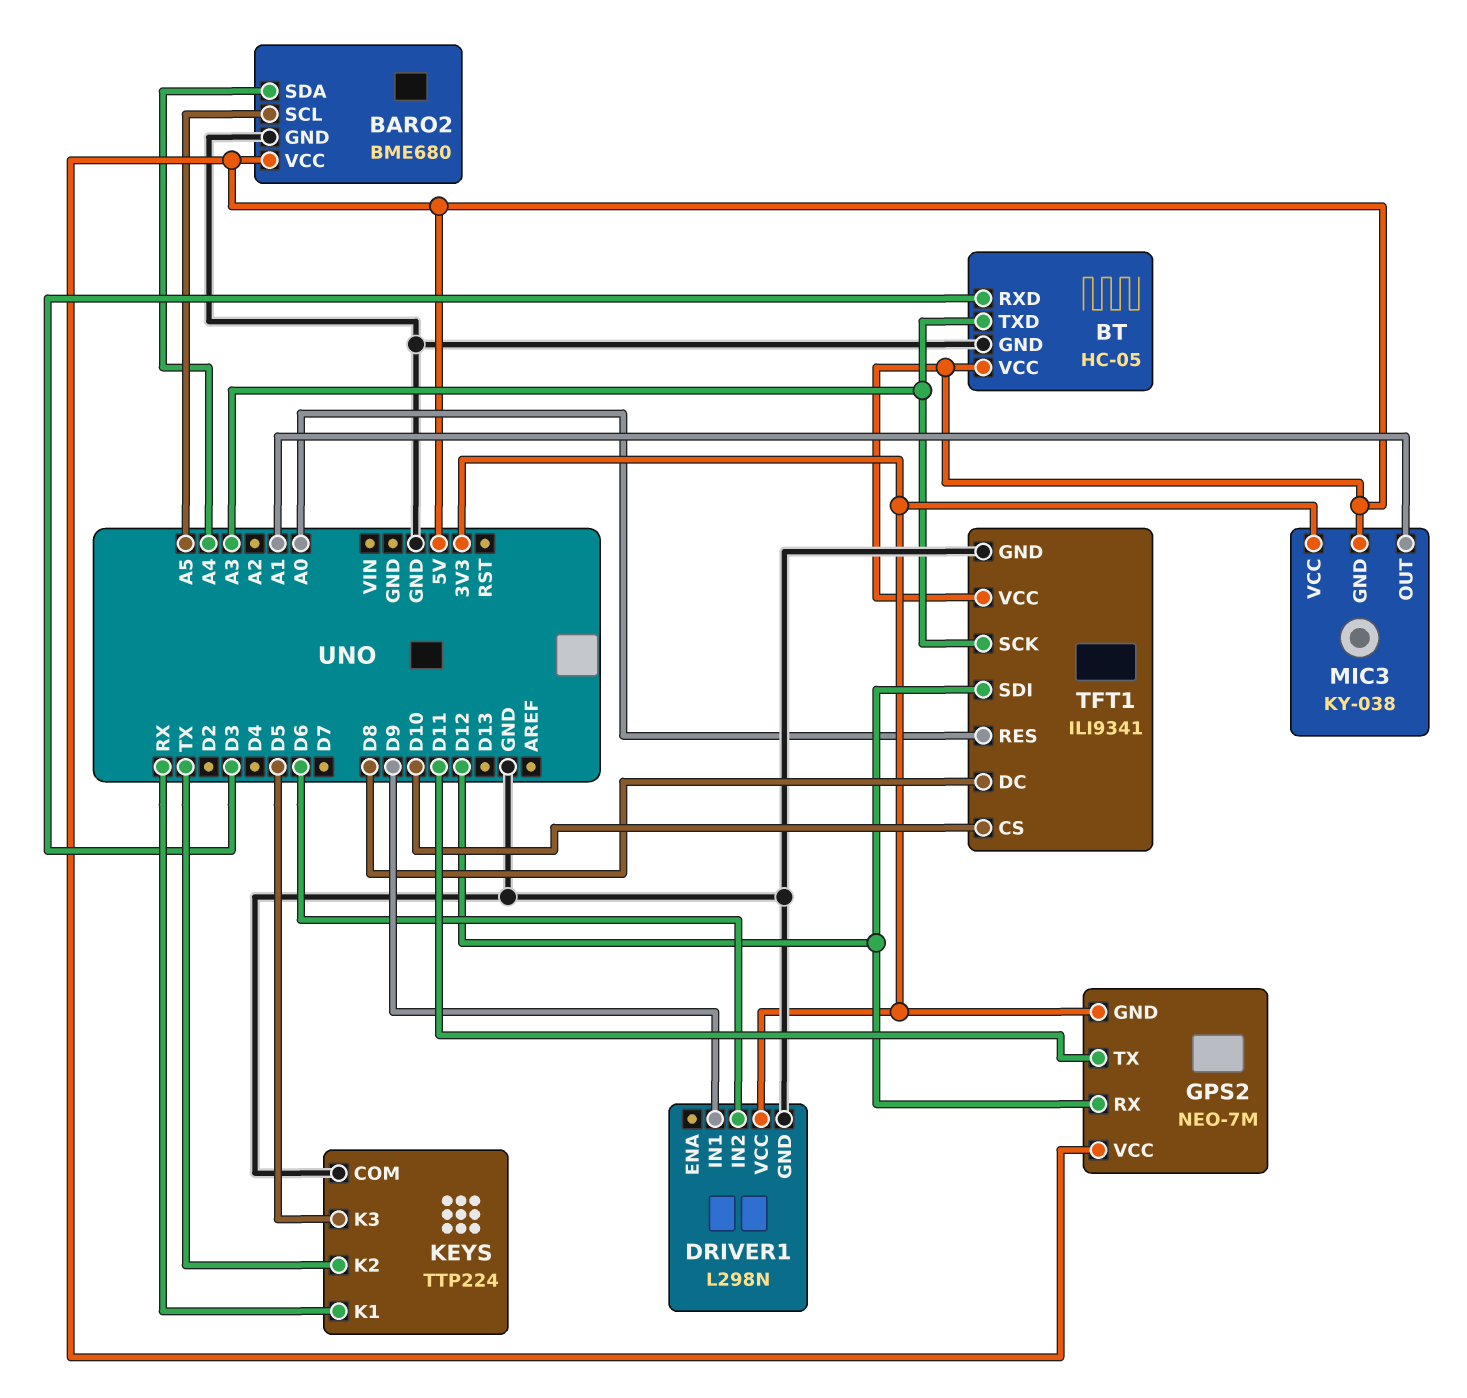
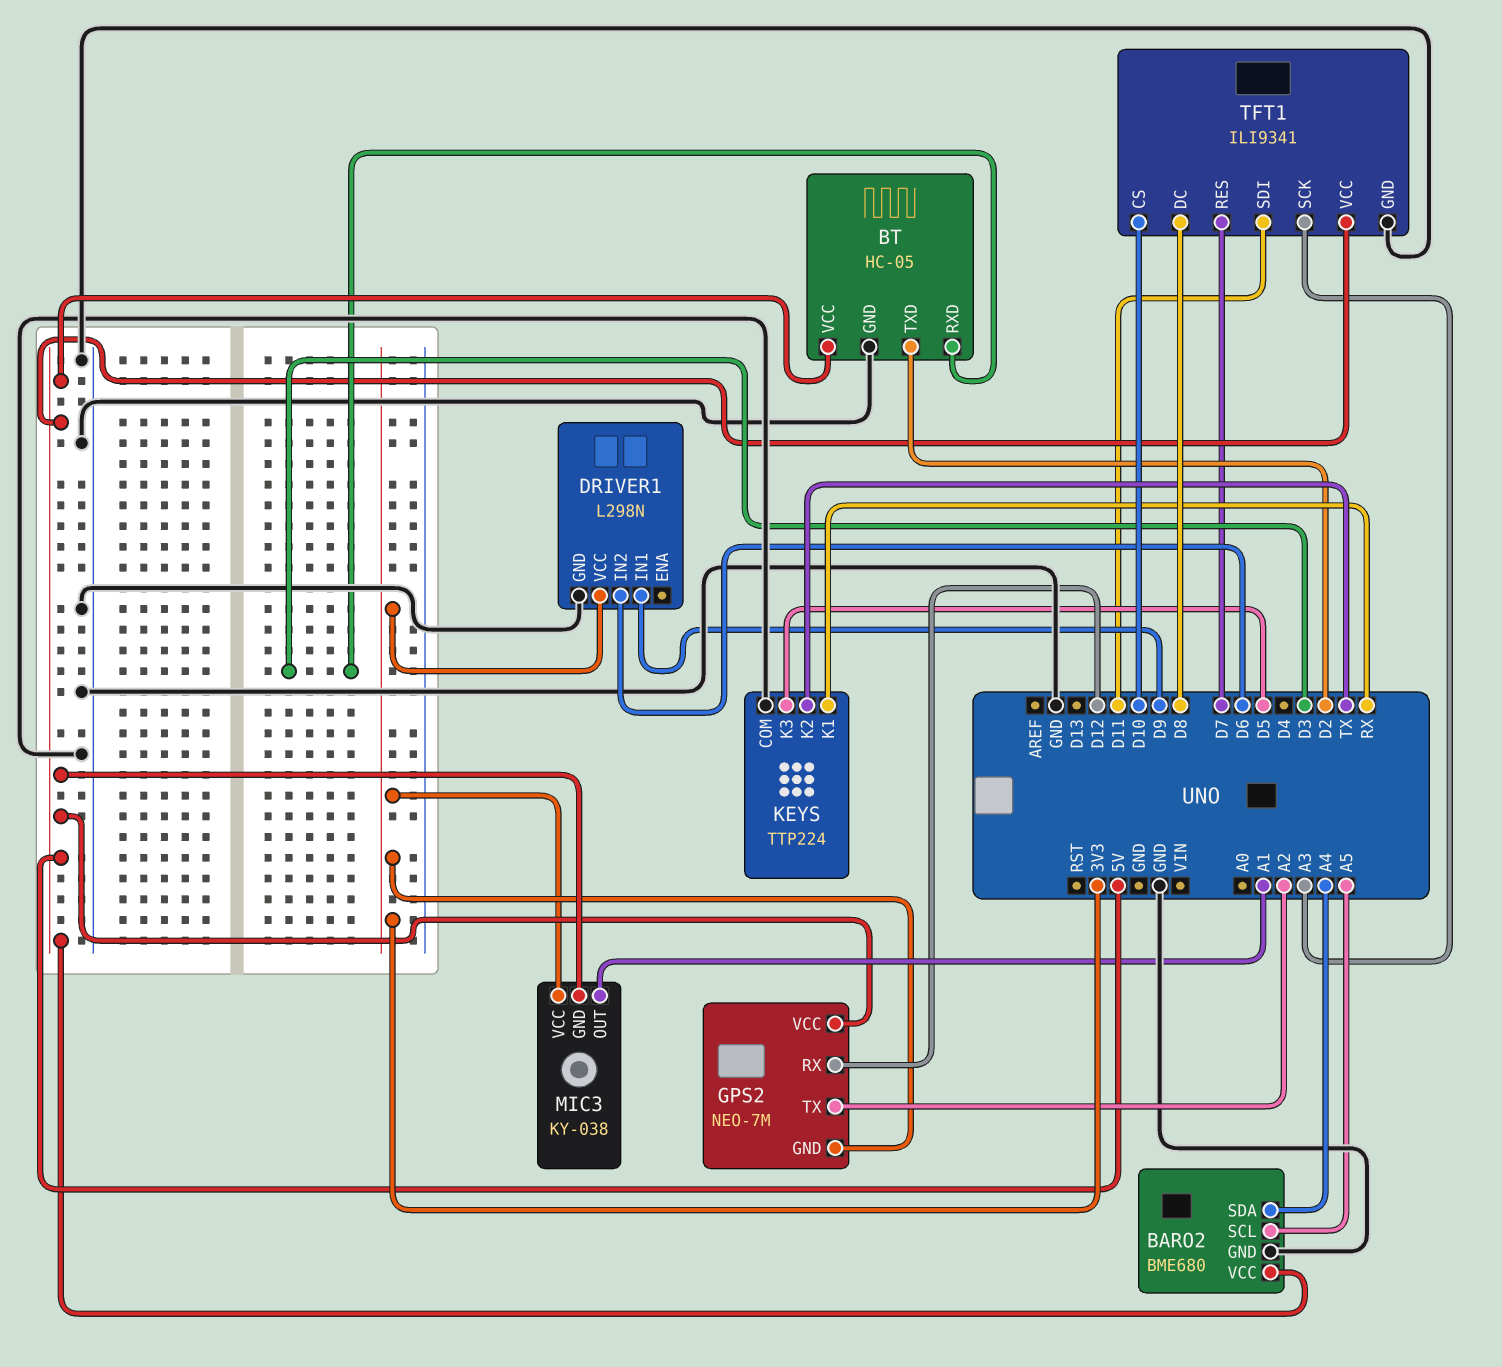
BT pin TXD: A3 -> D2
GPS2 pin TX: D11 -> A2
TFT1 pin RES: A0 -> D7
TFT1 pin SDI: D12 -> D11

